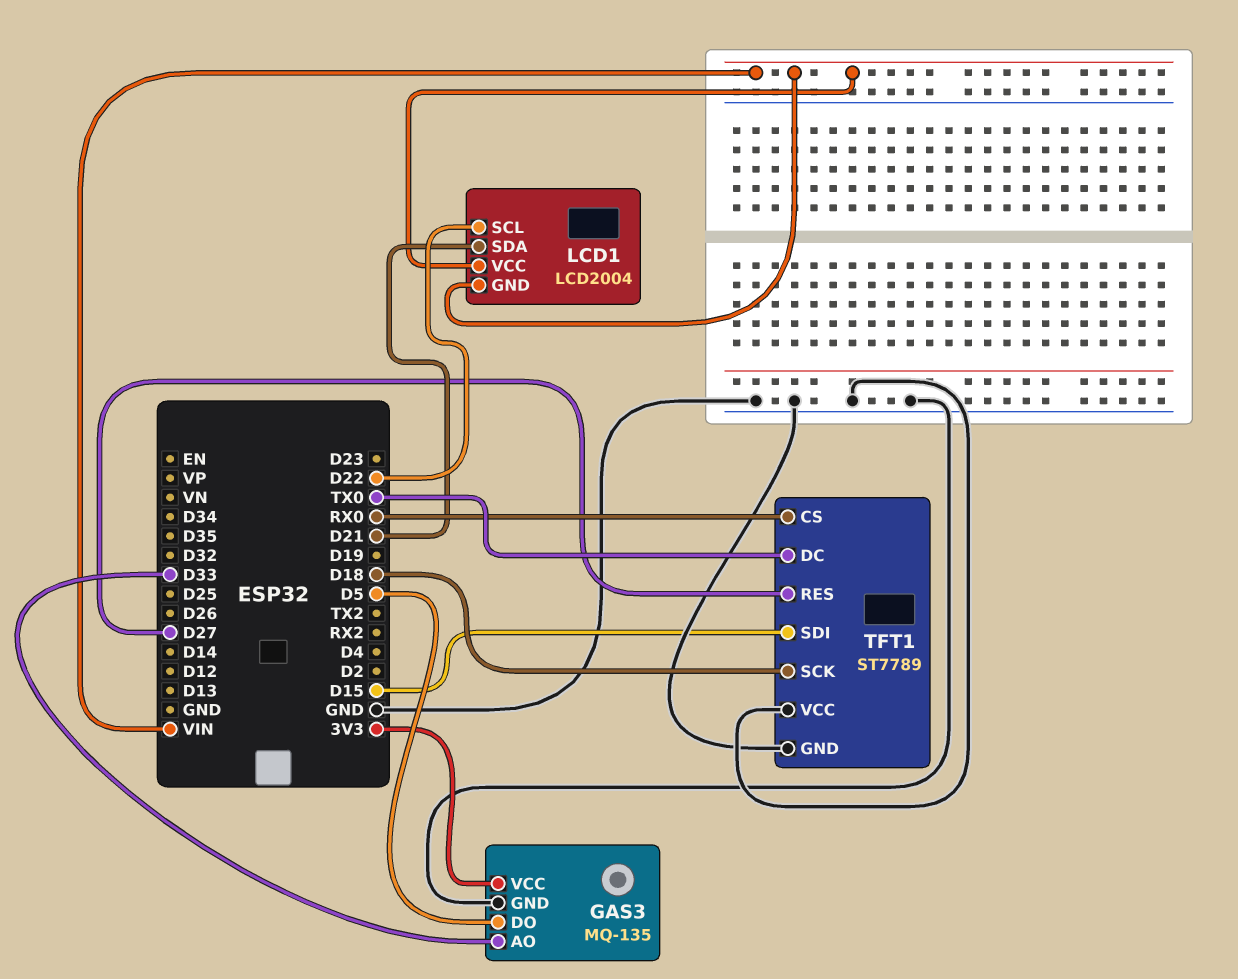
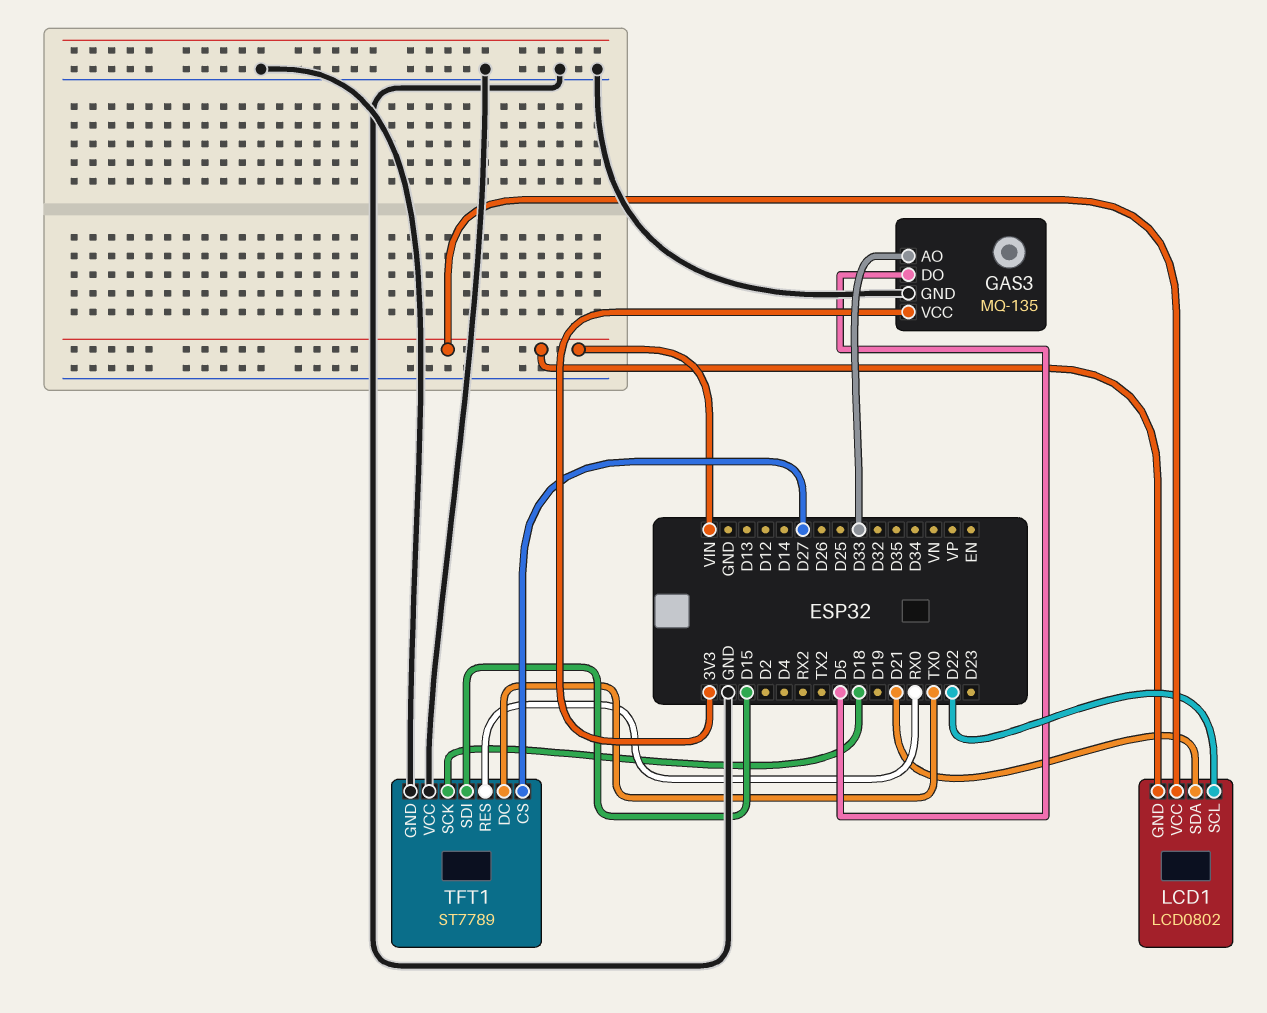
LCD1: LCD2004 -> LCD0802
TFT1 pin CS: RX0 -> D27
TFT1 pin RES: D27 -> RX0

